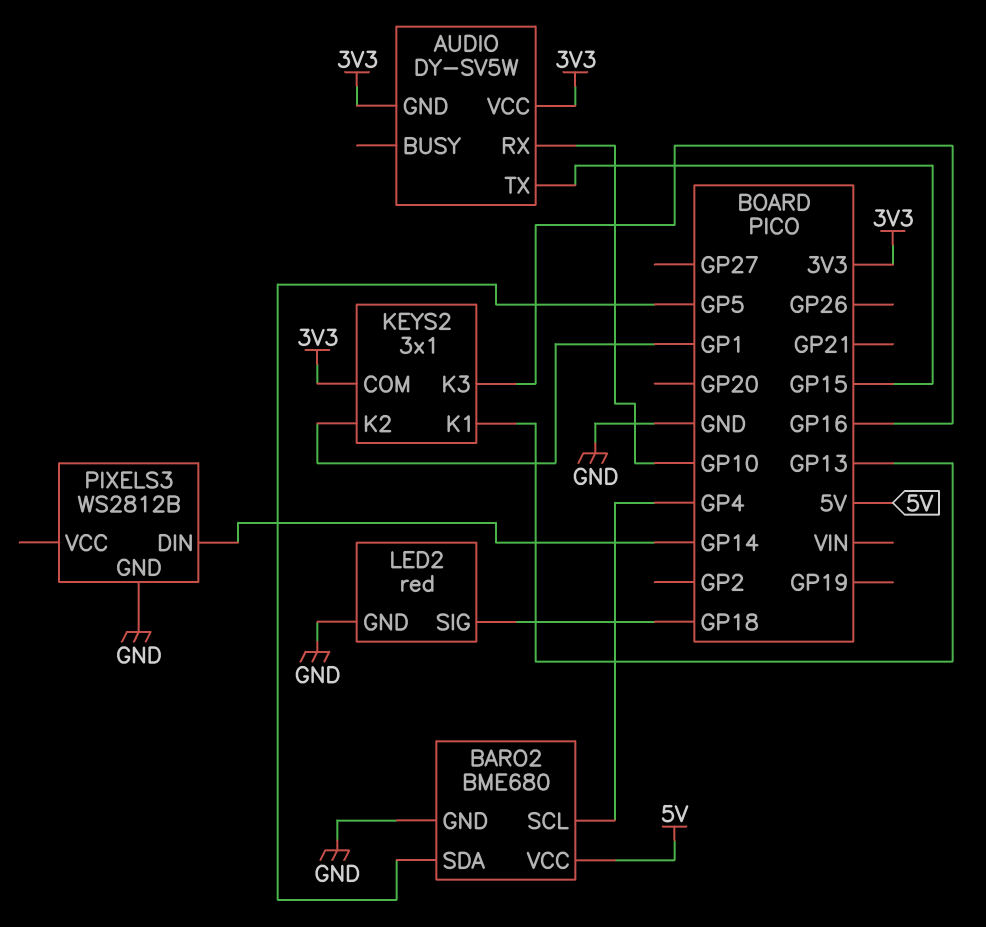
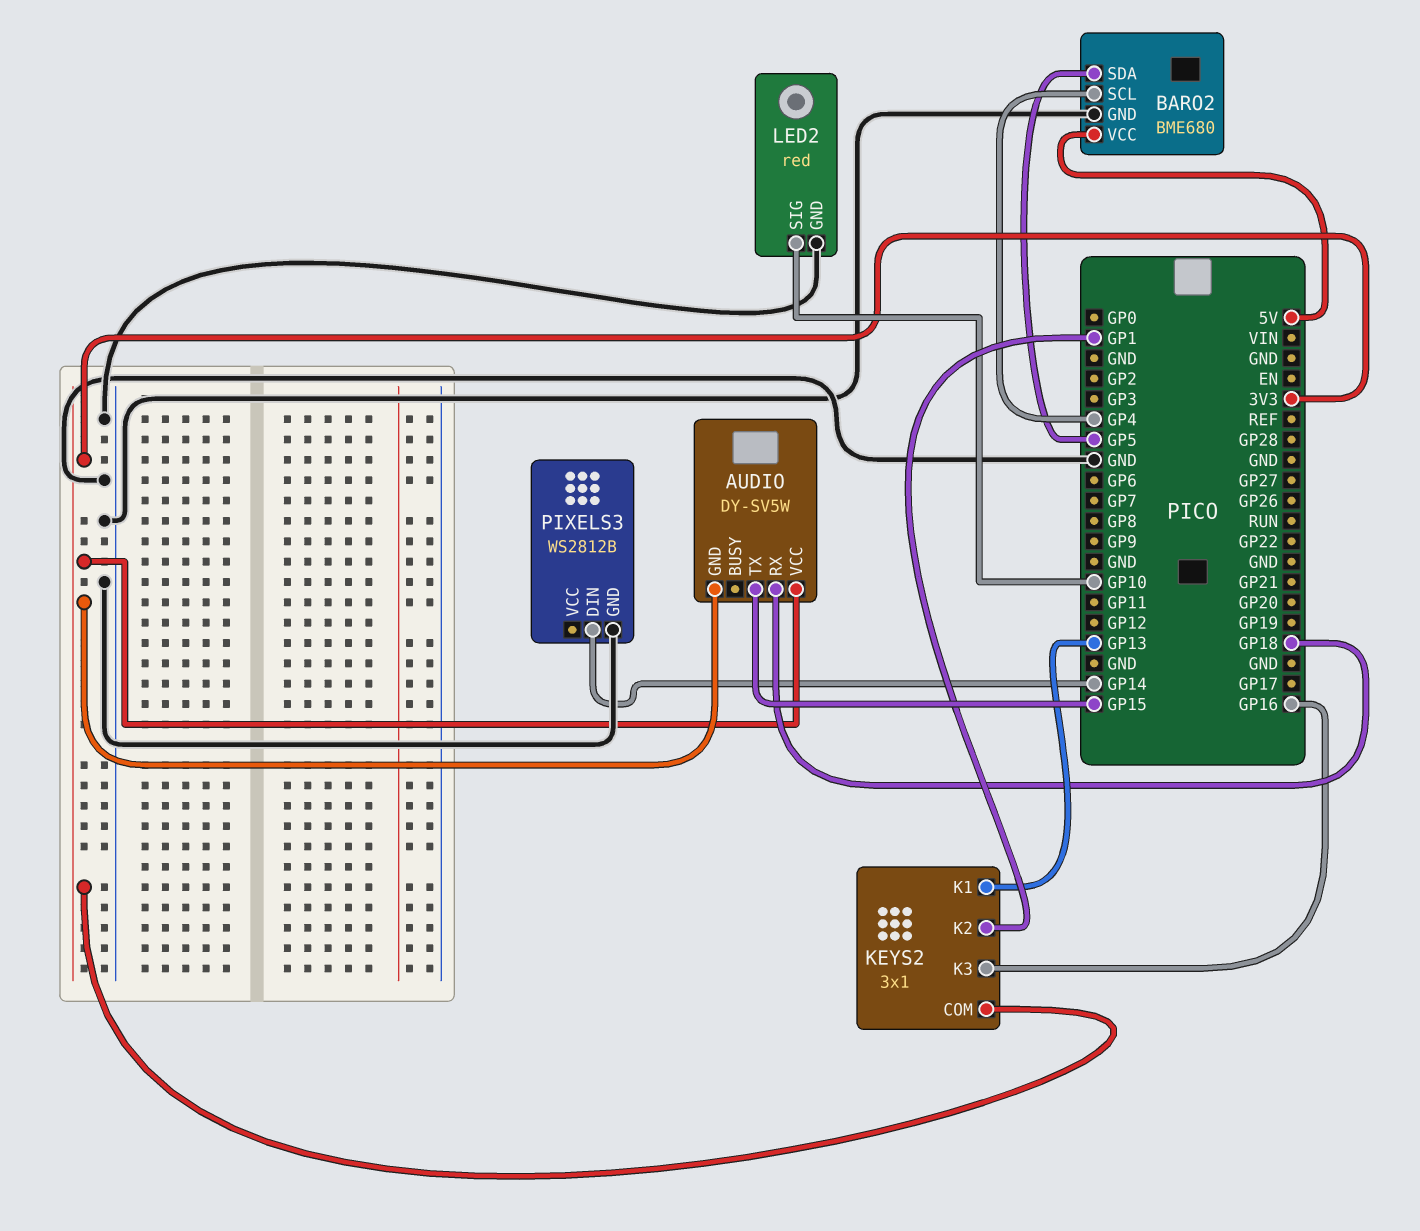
AUDIO pin RX: GP10 -> GP18
LED2 pin SIG: GP18 -> GP10

